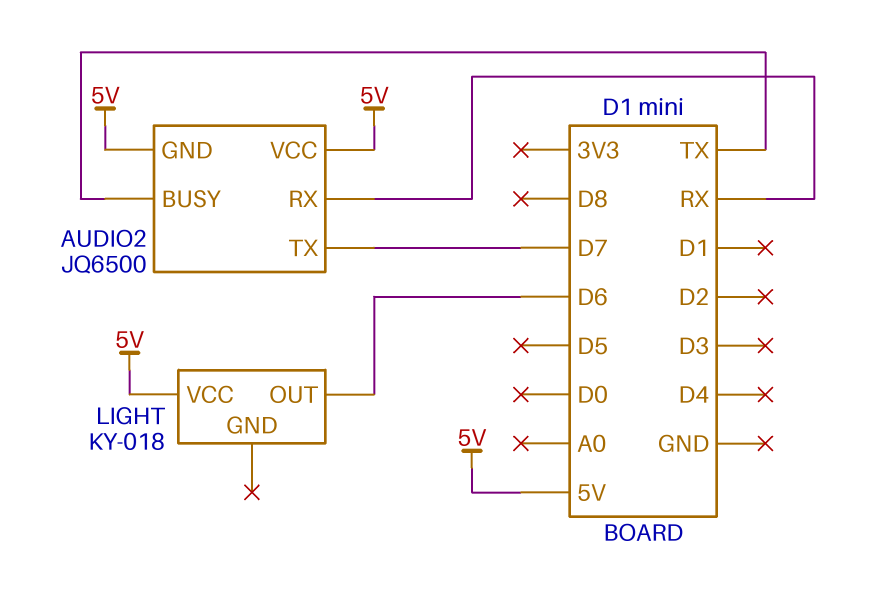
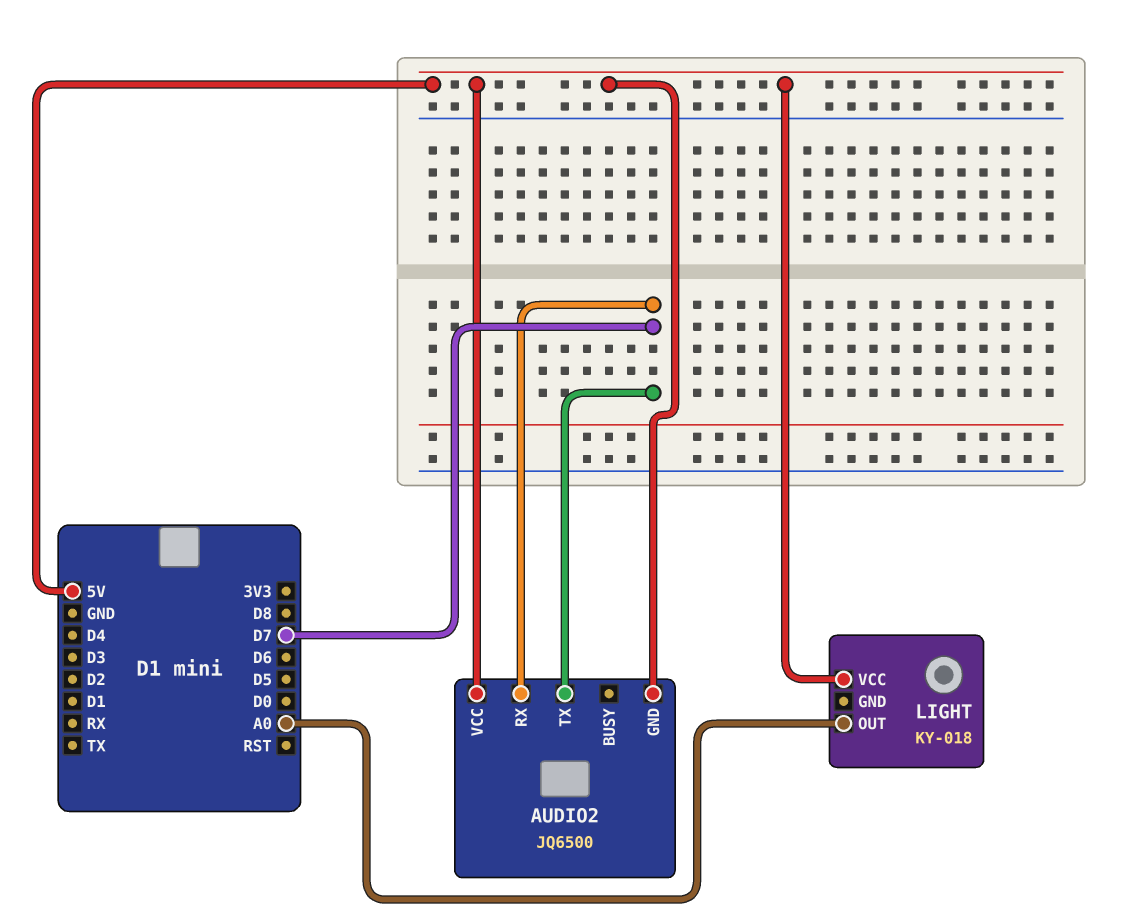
AUDIO2 pin BUSY: TX -> none
AUDIO2 pin RX: RX -> D7
LIGHT pin OUT: D6 -> A0

